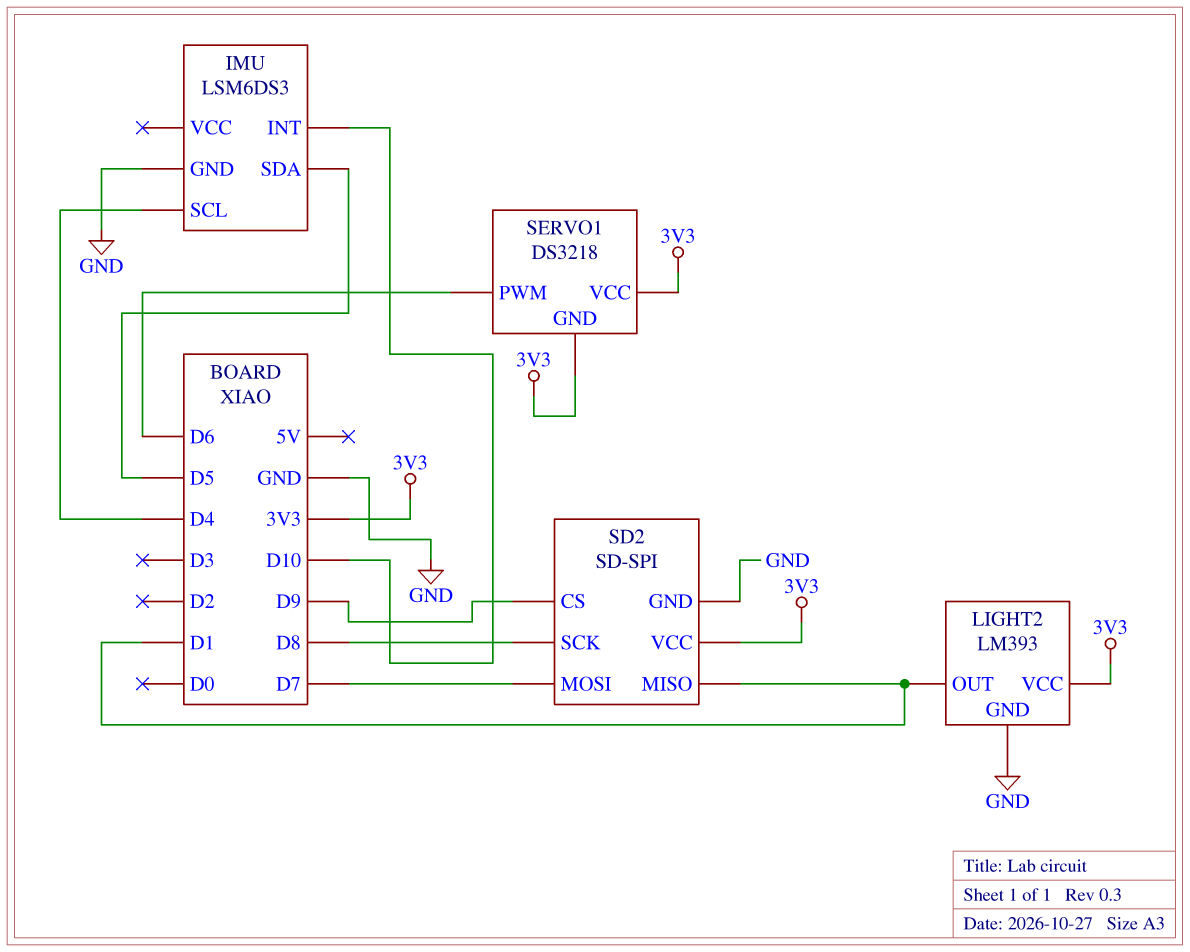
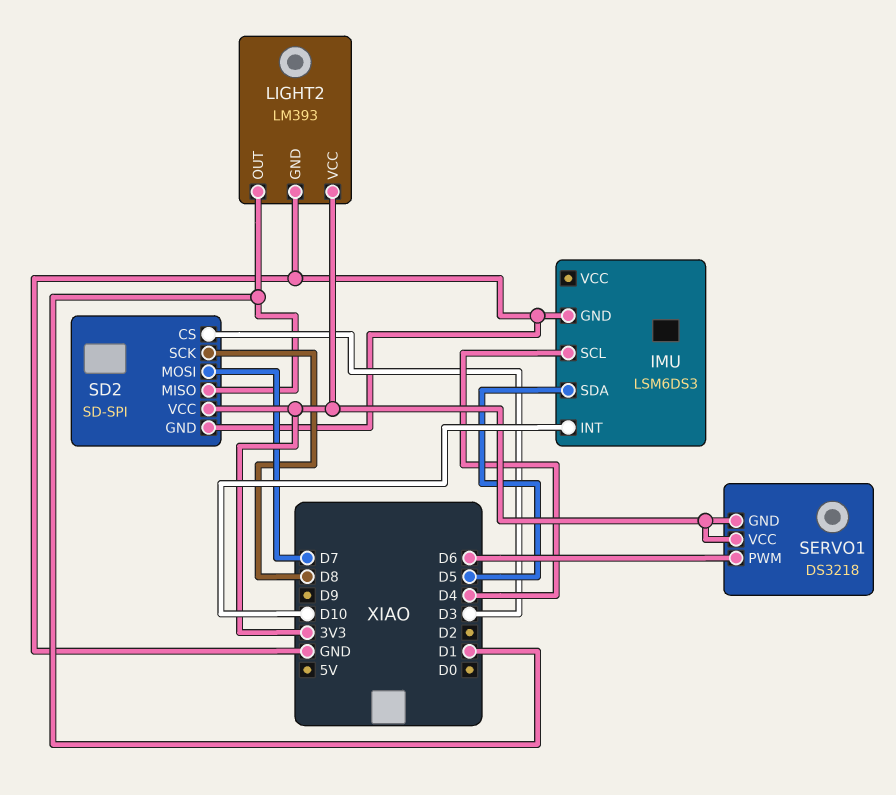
SD2 pin CS: D9 -> D3

